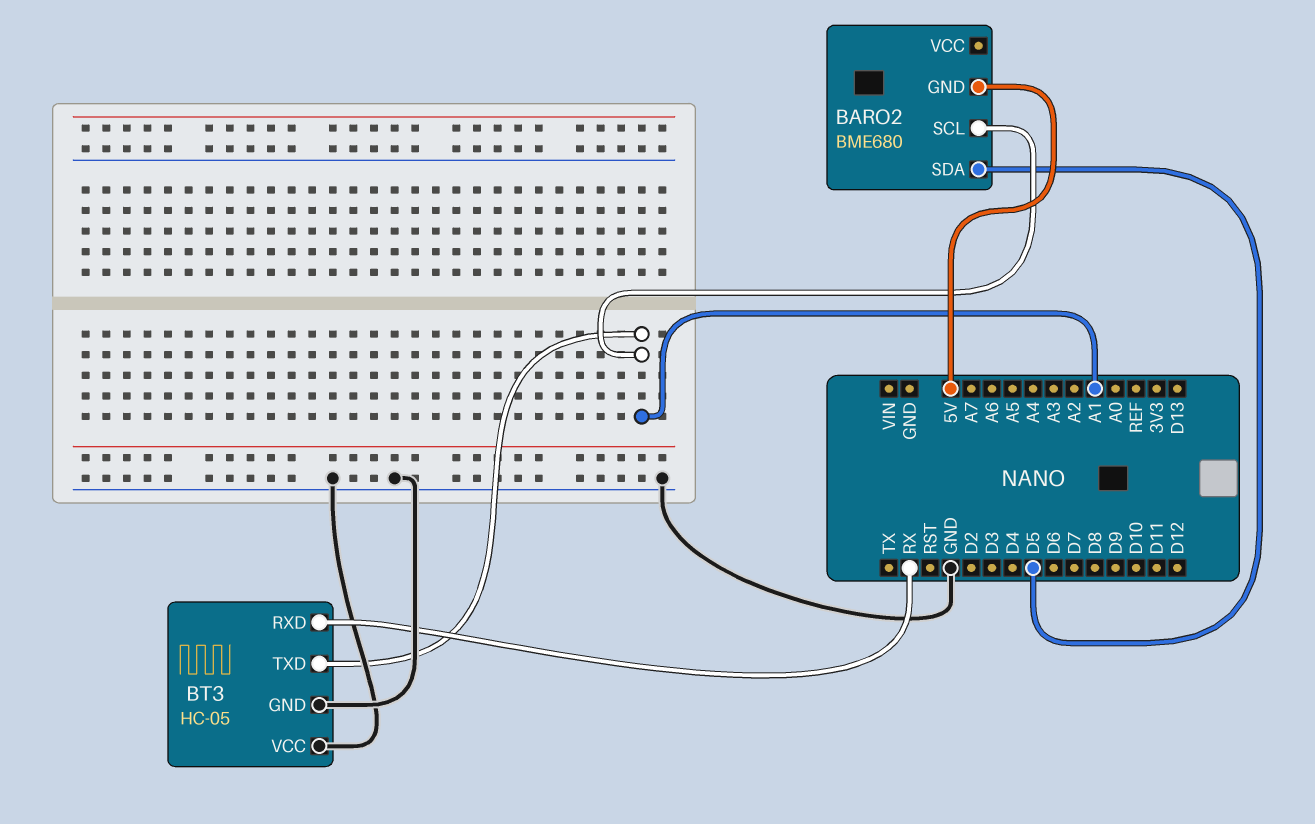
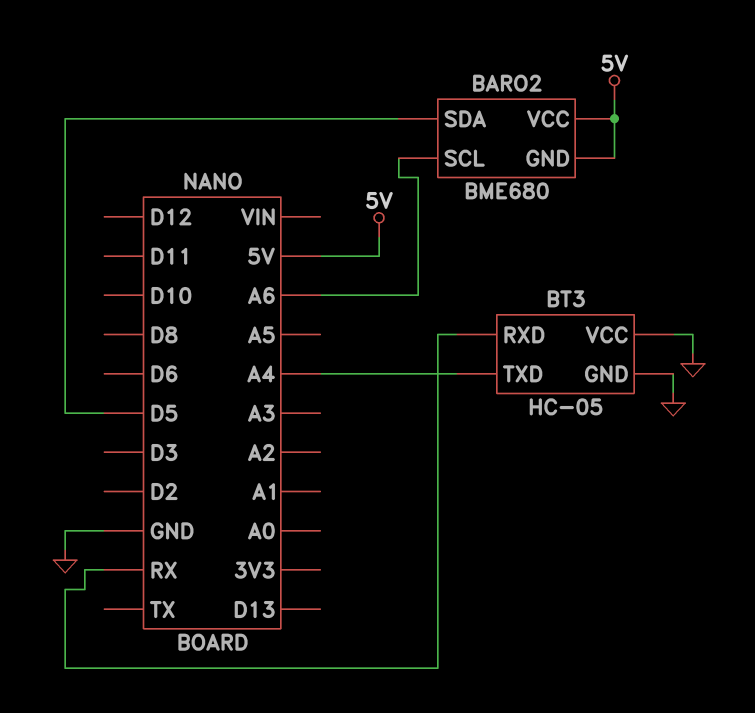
BARO2 pin SCL: A1 -> A6
BARO2 pin VCC: none -> 5V
BT3 pin TXD: A1 -> A4

